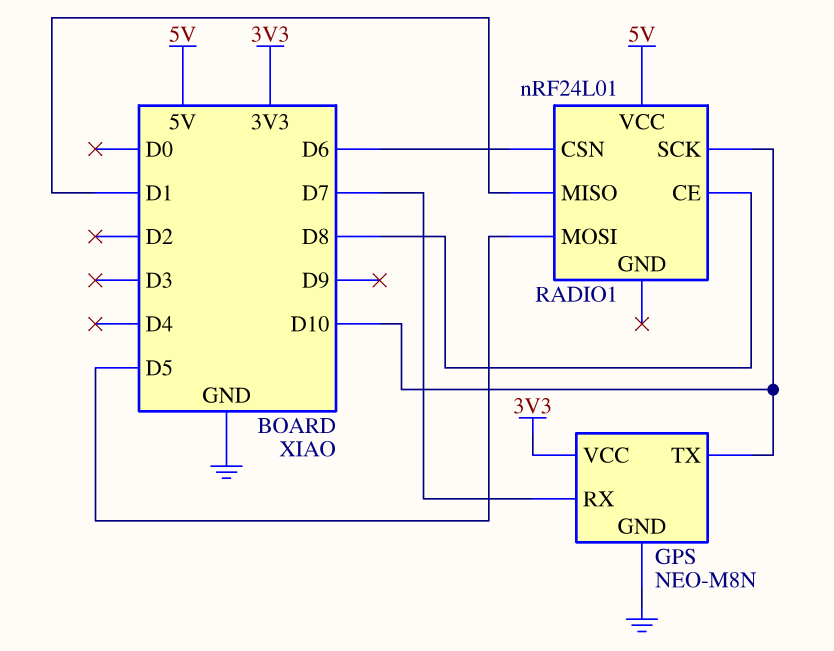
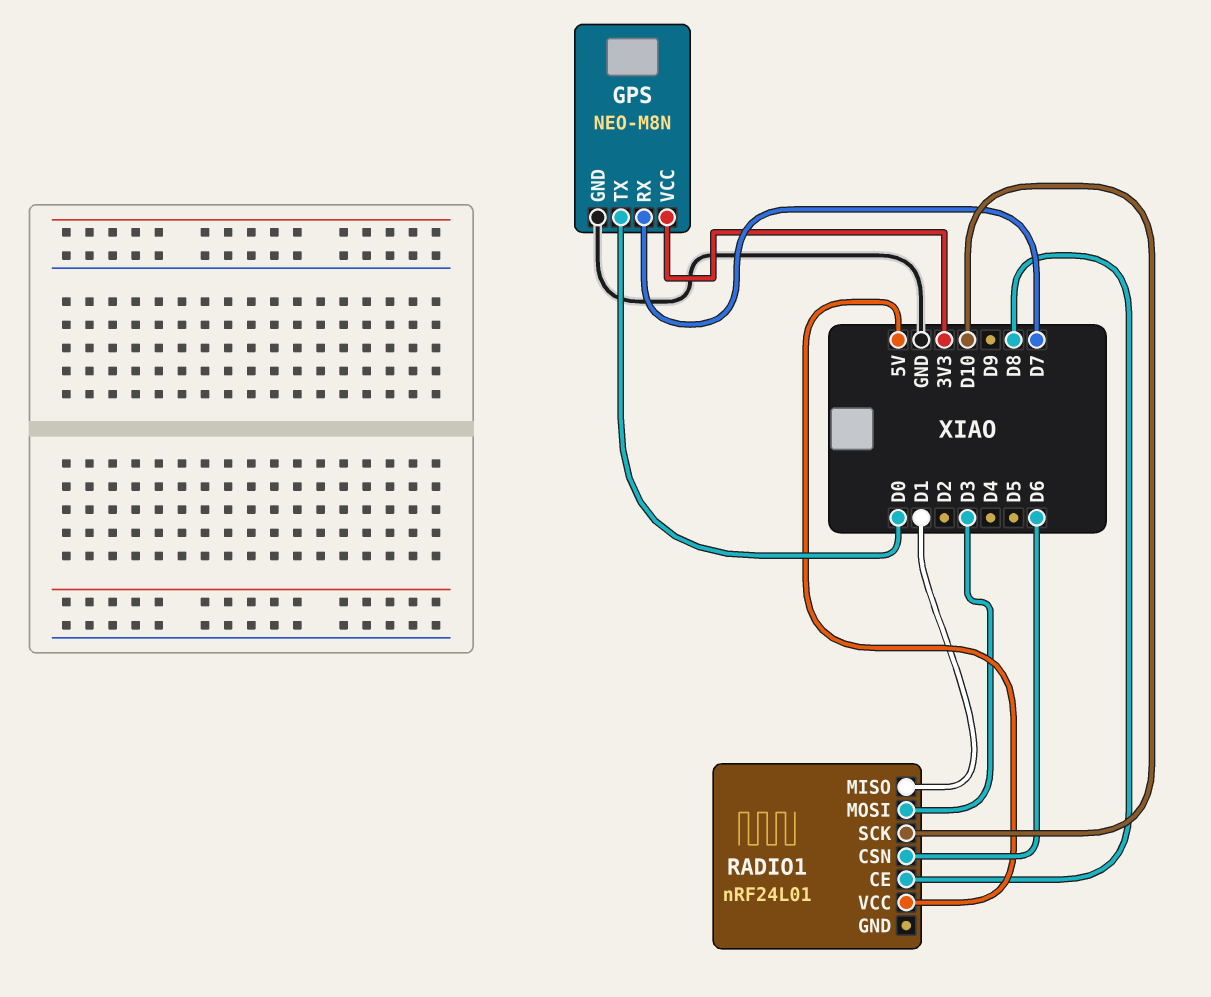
GPS pin TX: D10 -> D0
RADIO1 pin MOSI: D5 -> D3

